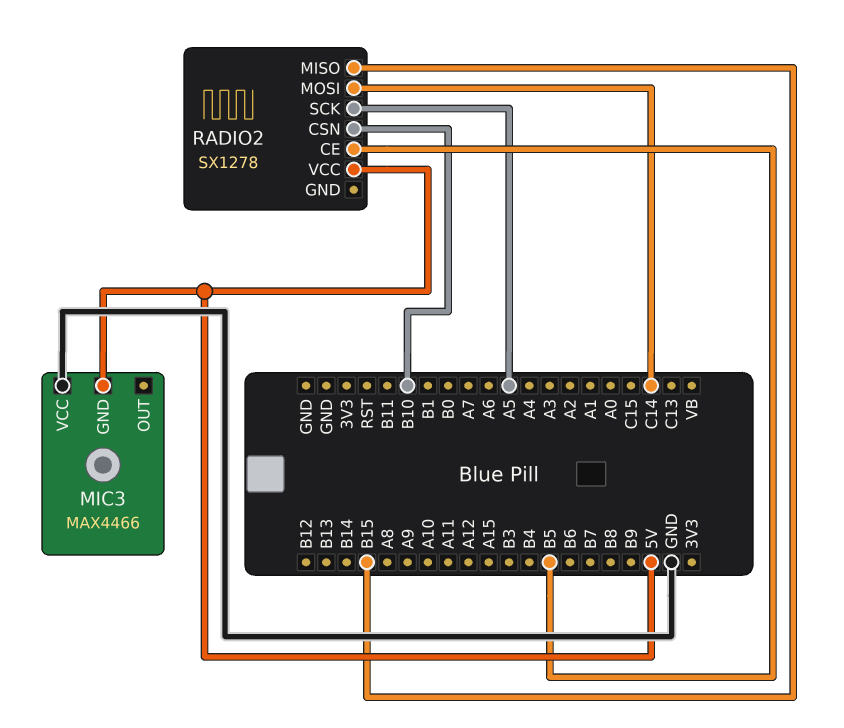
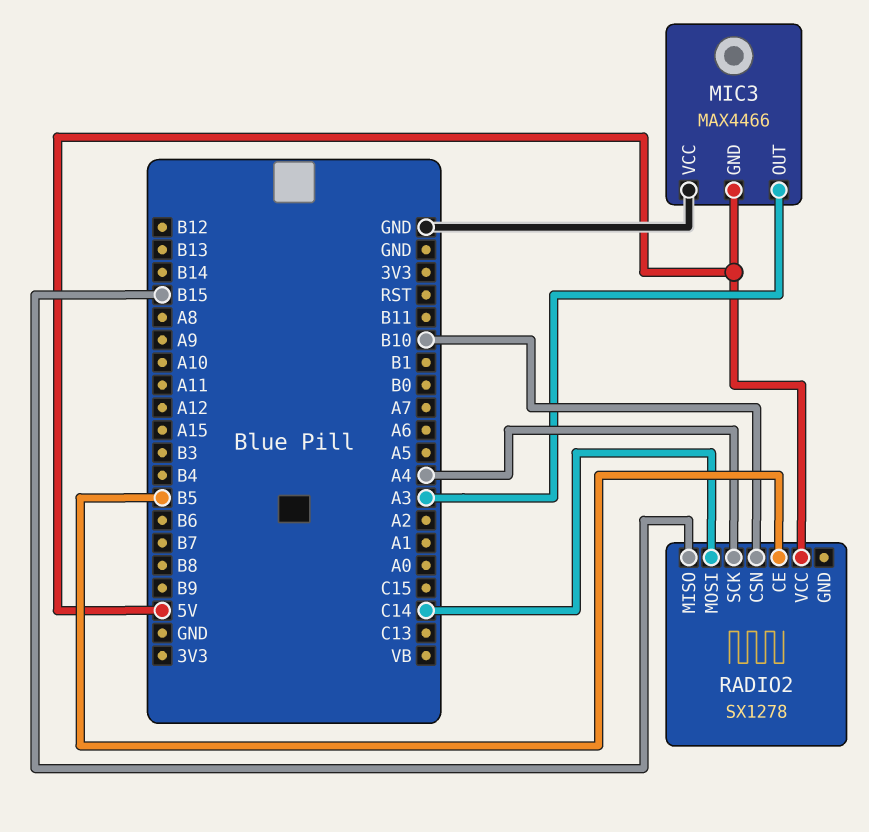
MIC3 pin OUT: none -> A3
RADIO2 pin SCK: A5 -> A4

